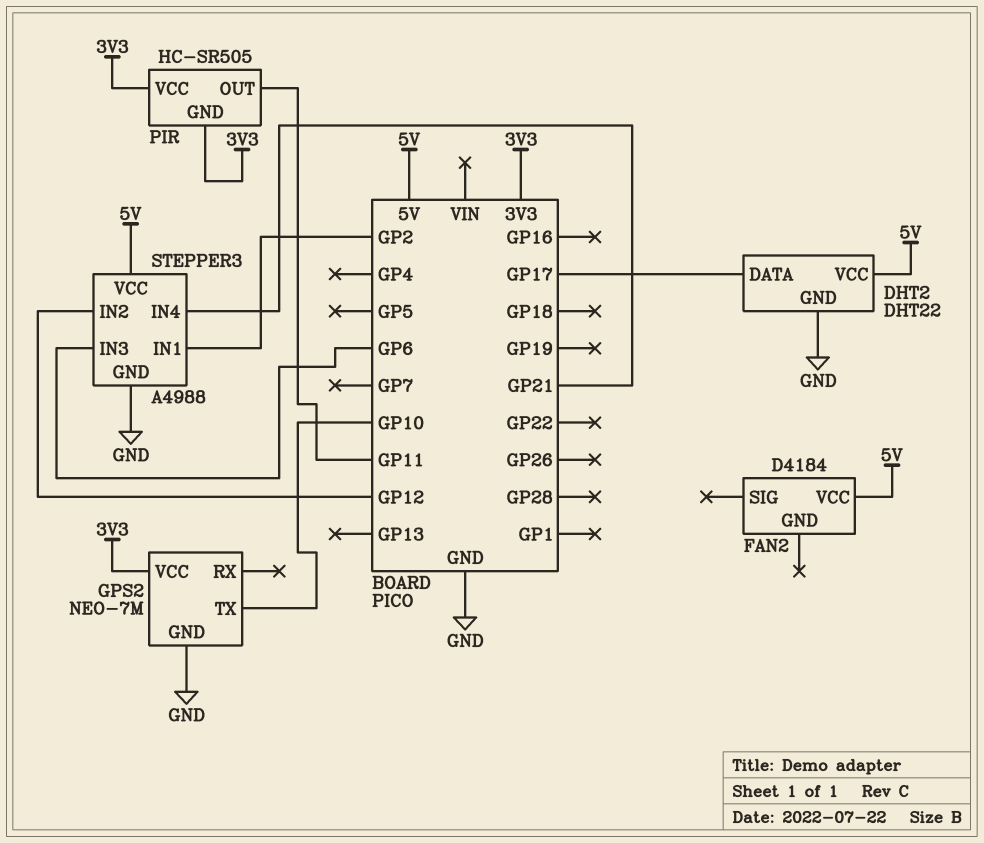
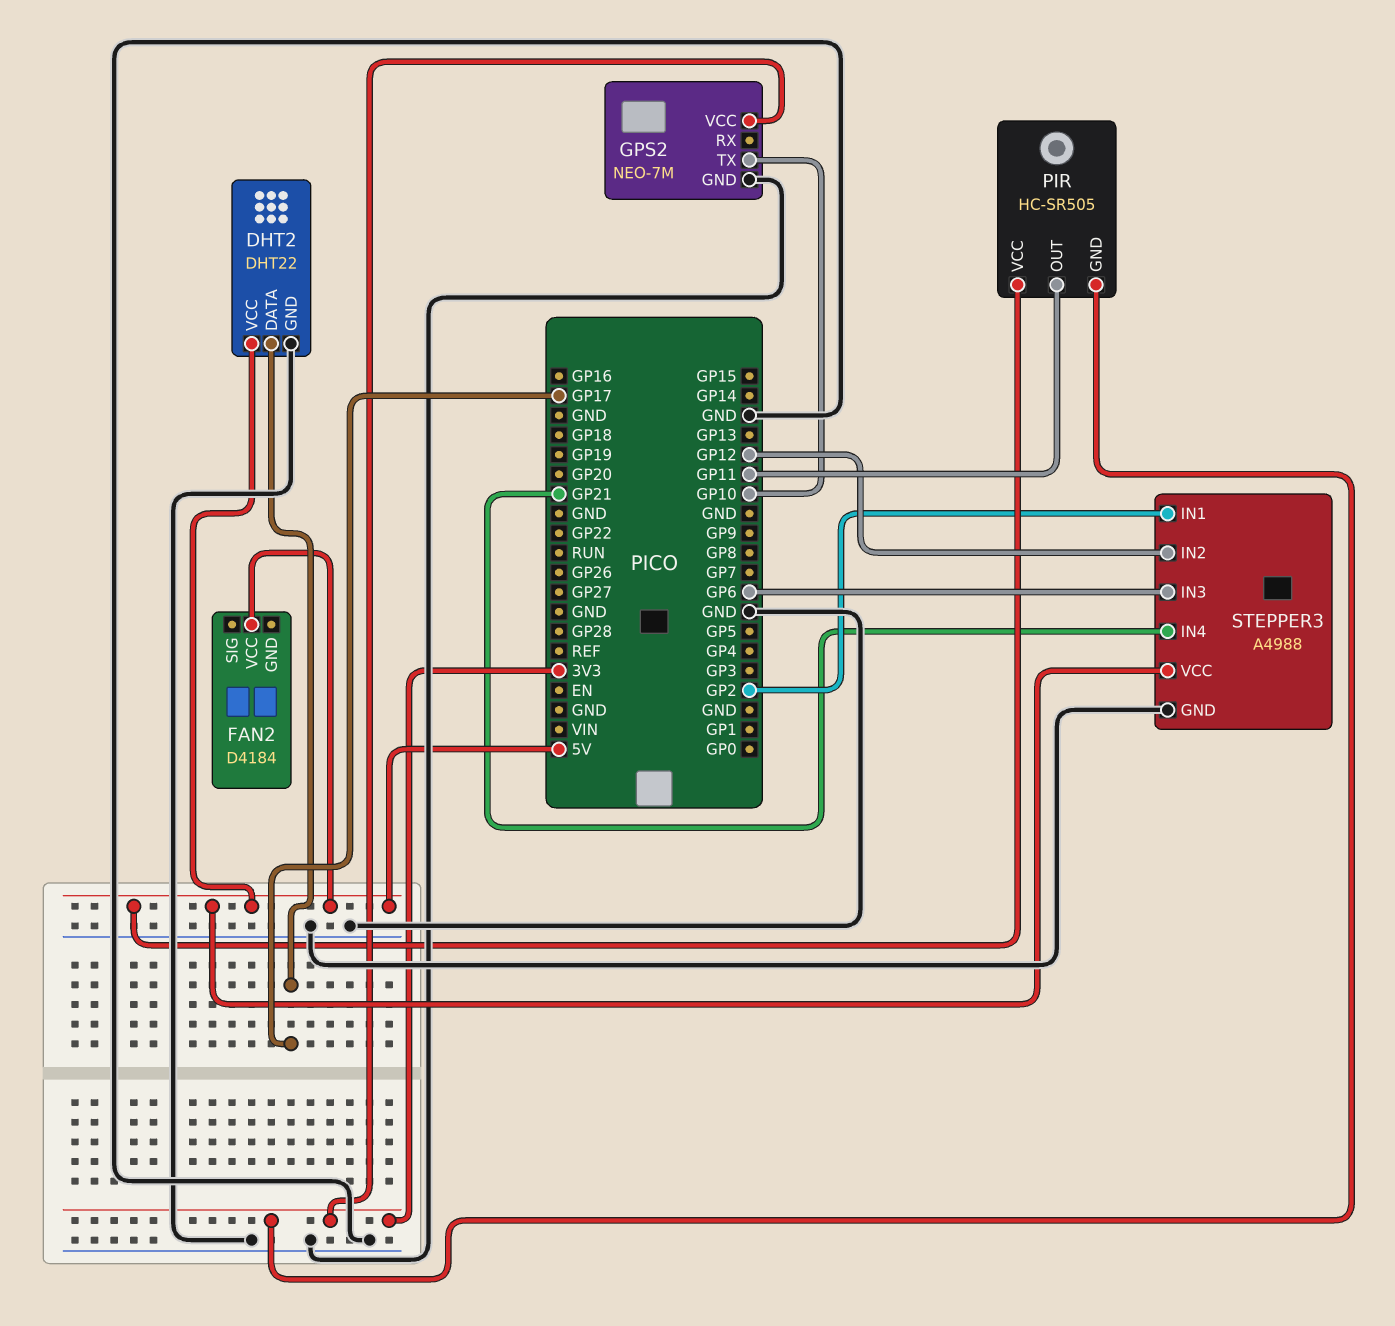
PIR pin VCC: 3V3 -> 5V

